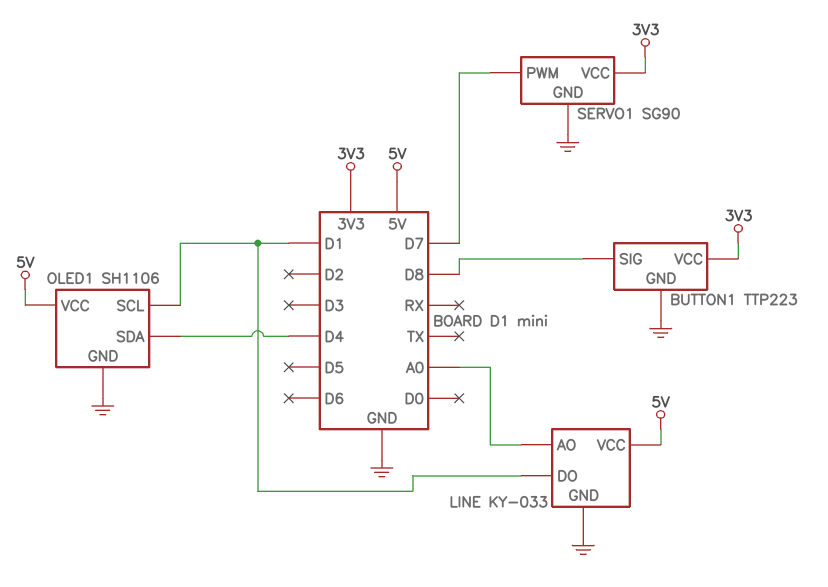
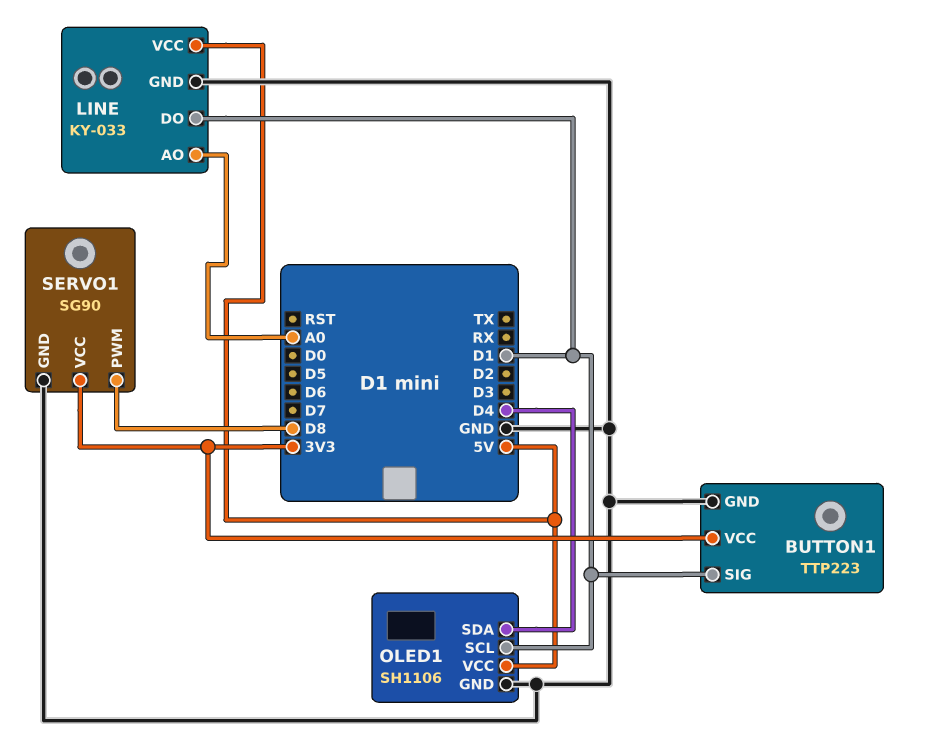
BUTTON1 pin SIG: D8 -> D1
SERVO1 pin PWM: D7 -> D8

